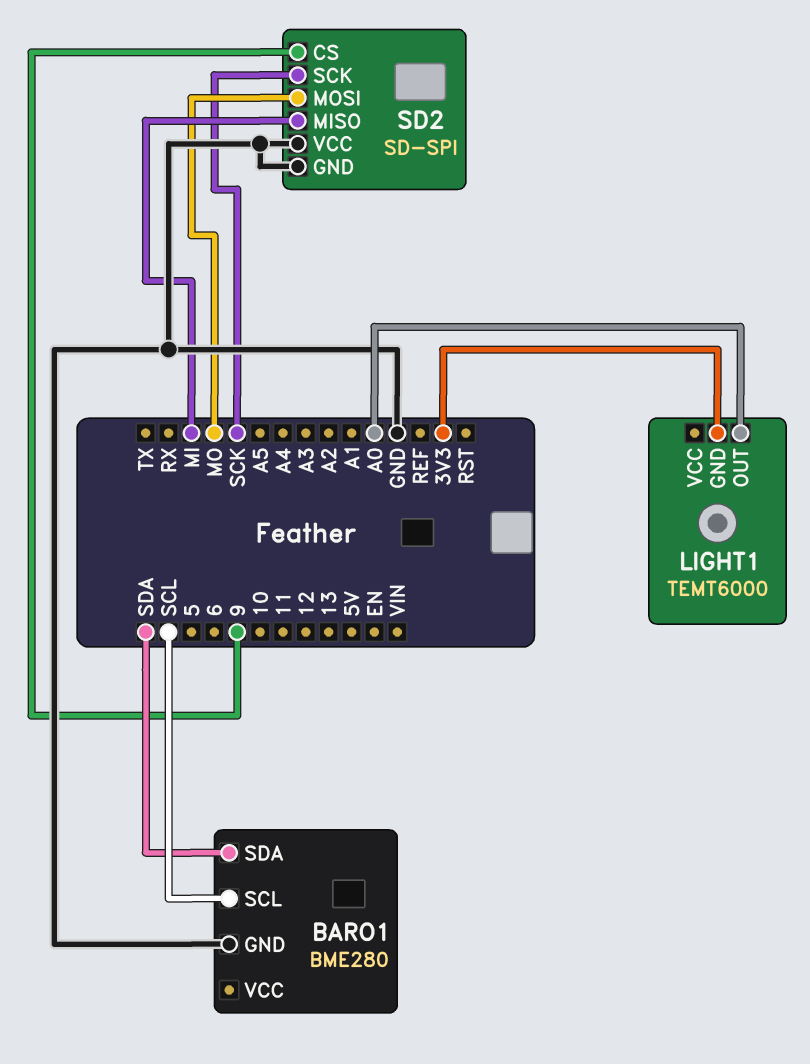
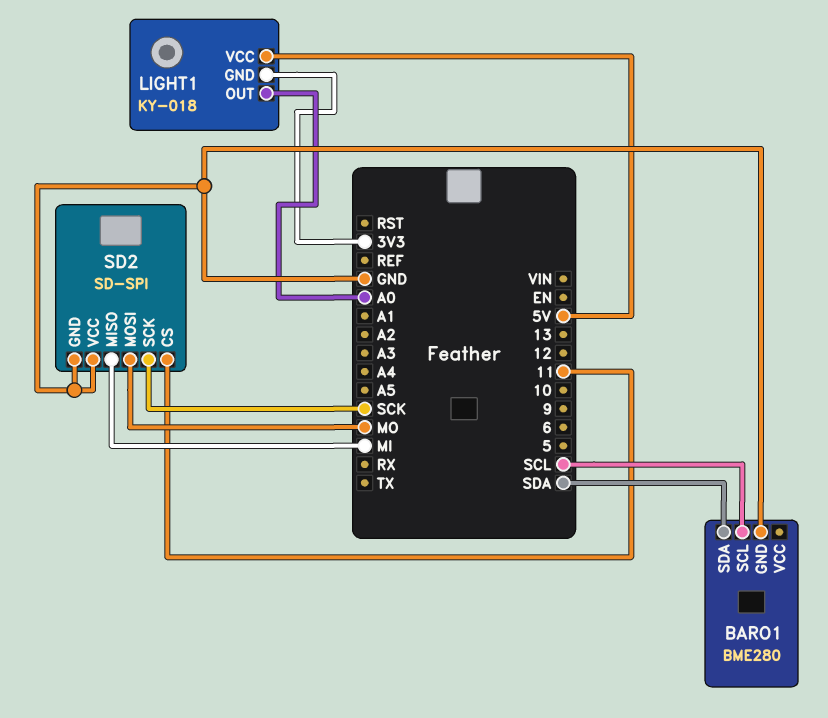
LIGHT1: TEMT6000 -> KY-018
LIGHT1 pin VCC: none -> 5V
SD2 pin CS: 9 -> 11

